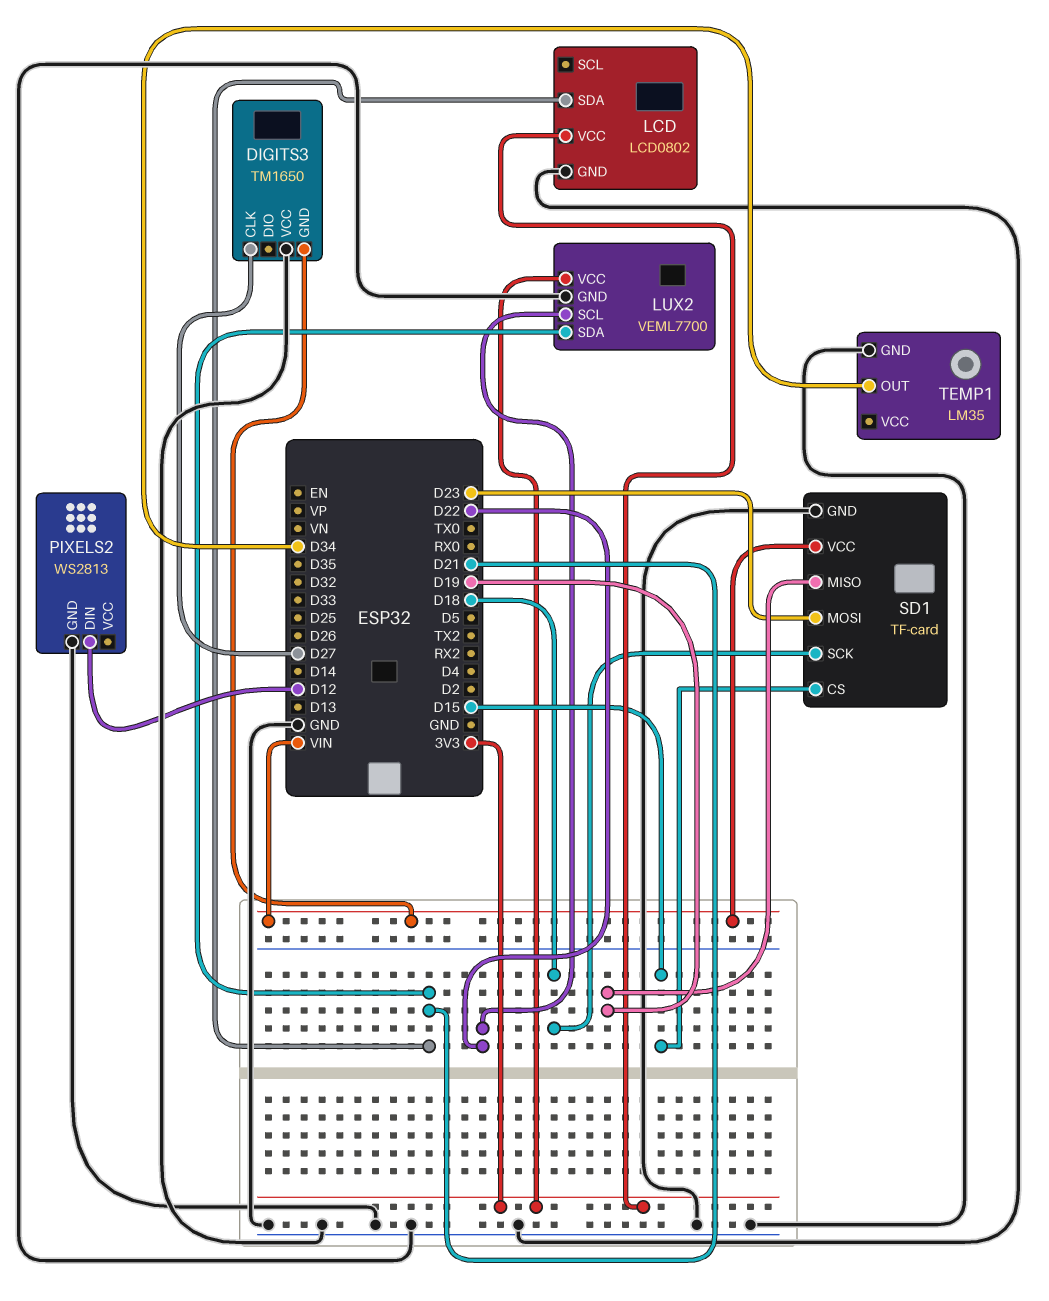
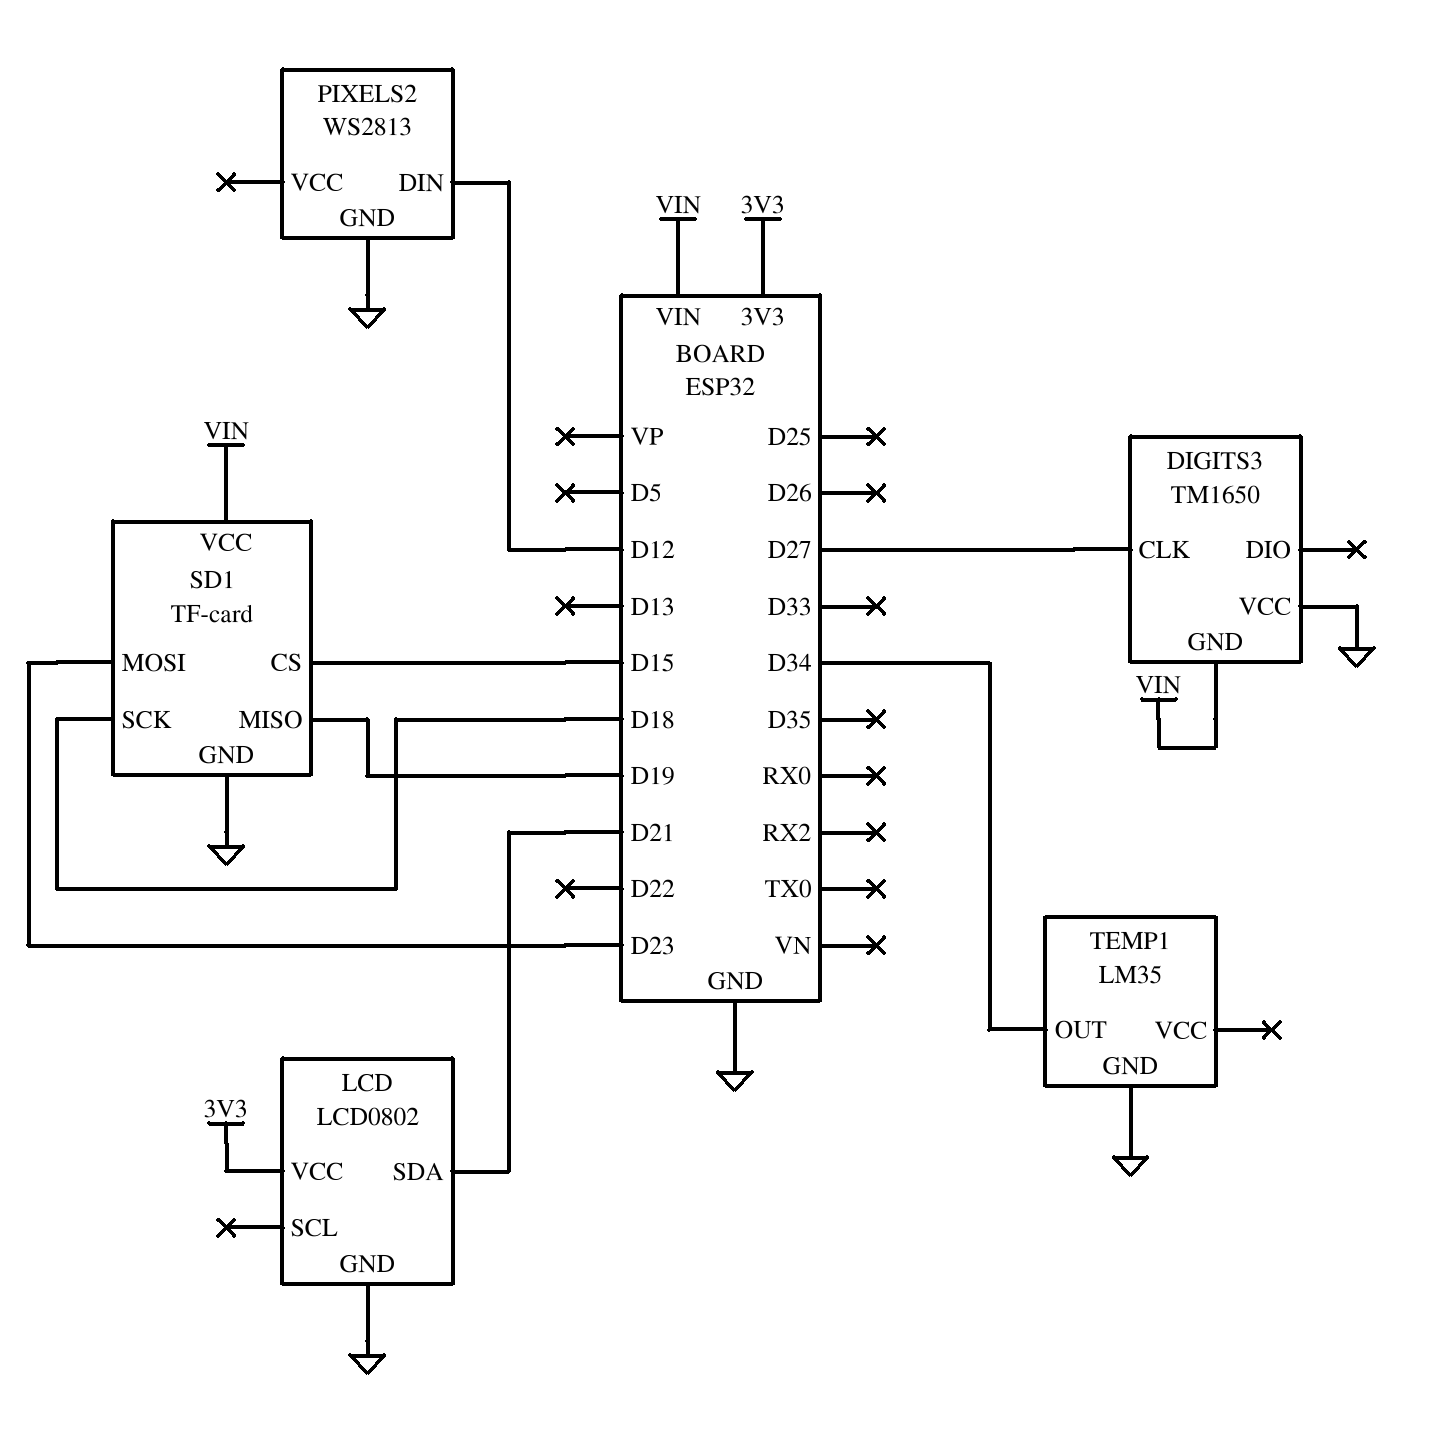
LUX2: VEML7700 -> none
LUX2 pin GND: GND -> none
LUX2 pin SCL: D22 -> none
LUX2 pin SDA: D21 -> none
LUX2 pin VCC: 3V3 -> none

